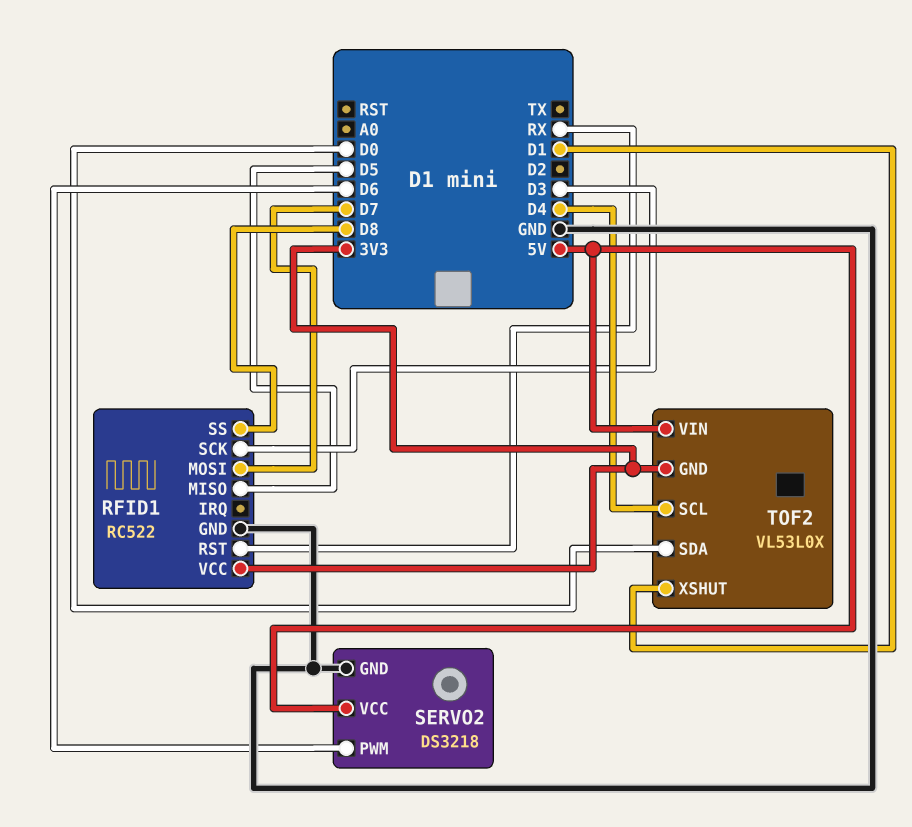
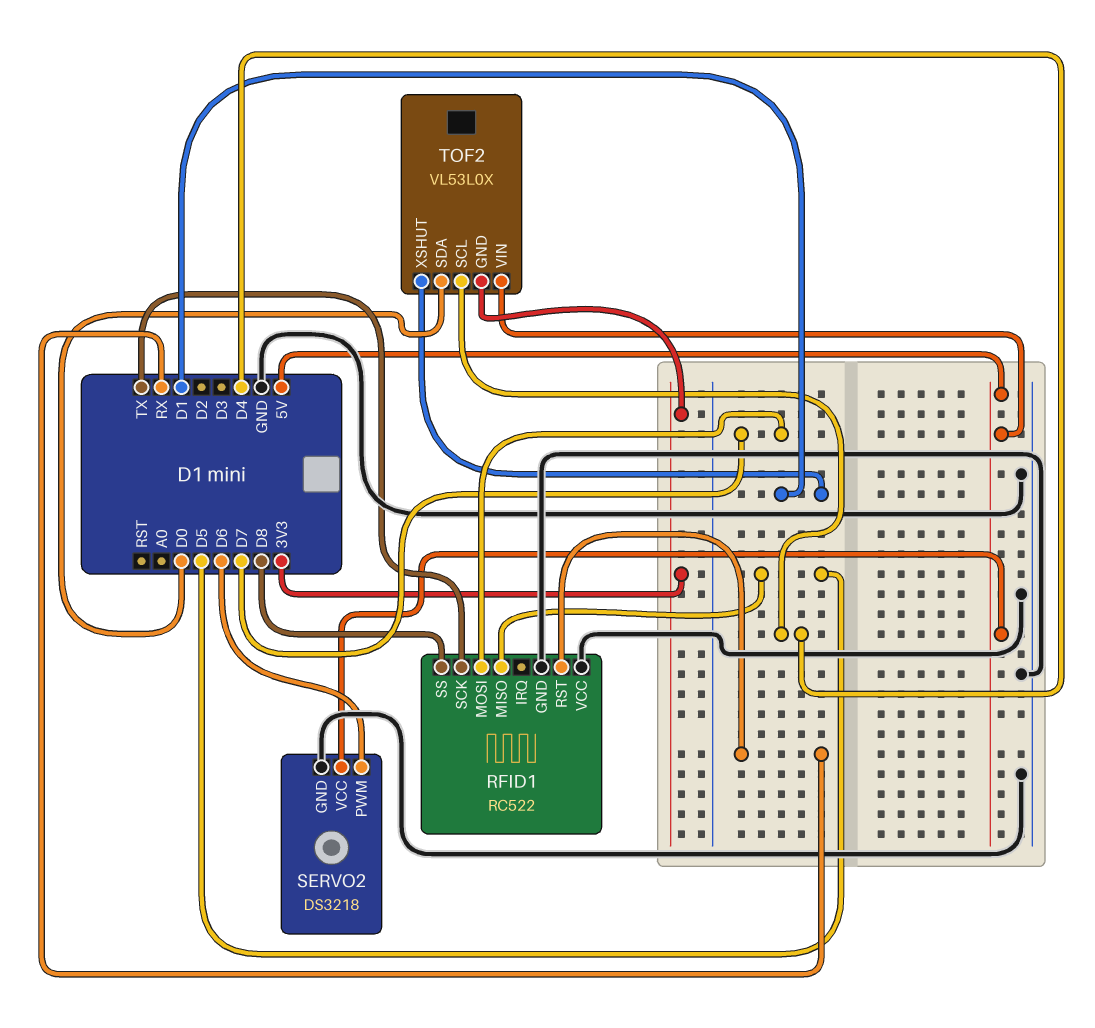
RFID1 pin SCK: D3 -> TX
RFID1 pin VCC: 3V3 -> GND

